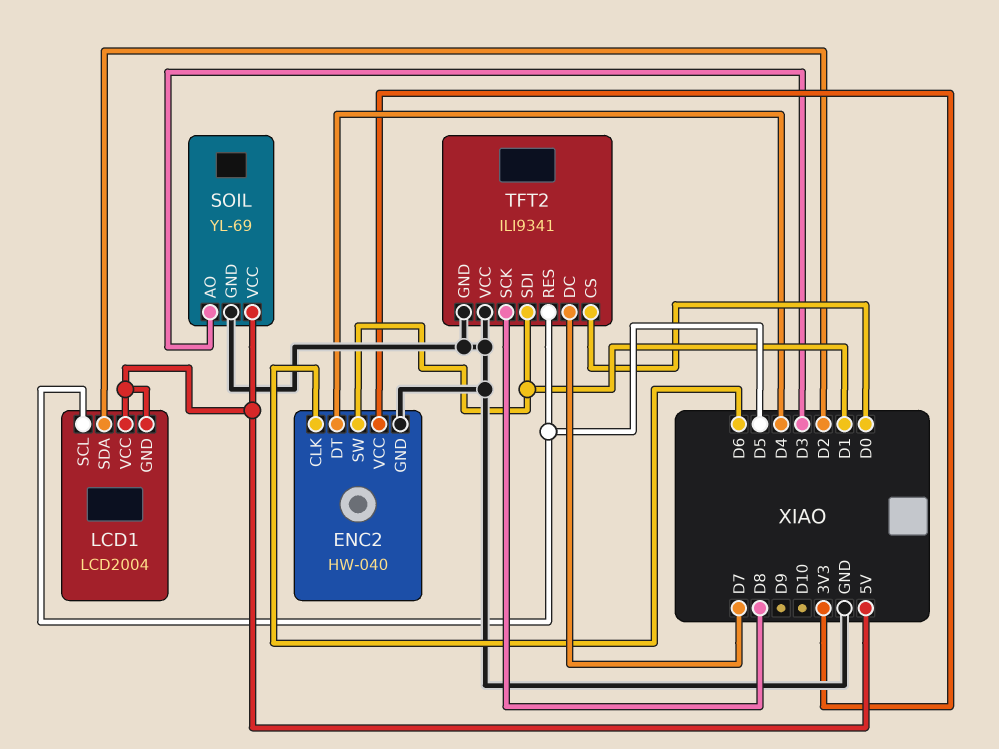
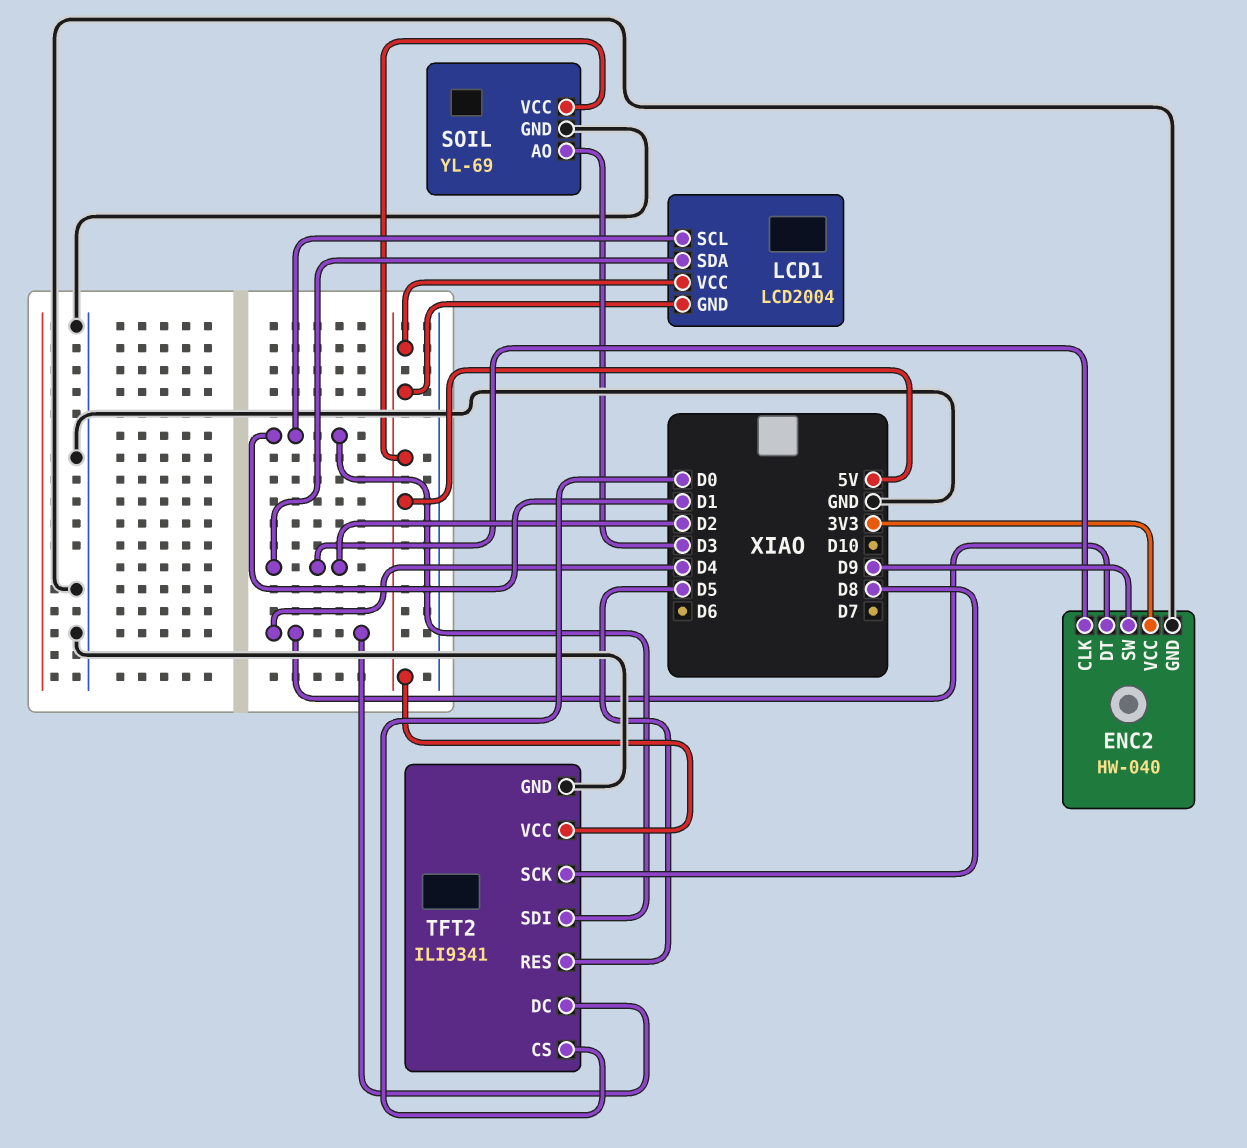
ENC2 pin CLK: D6 -> D2
ENC2 pin SW: D1 -> D9
LCD1 pin SCL: D5 -> D1
TFT2 pin DC: D7 -> D4
TFT2 pin VCC: GND -> 5V

